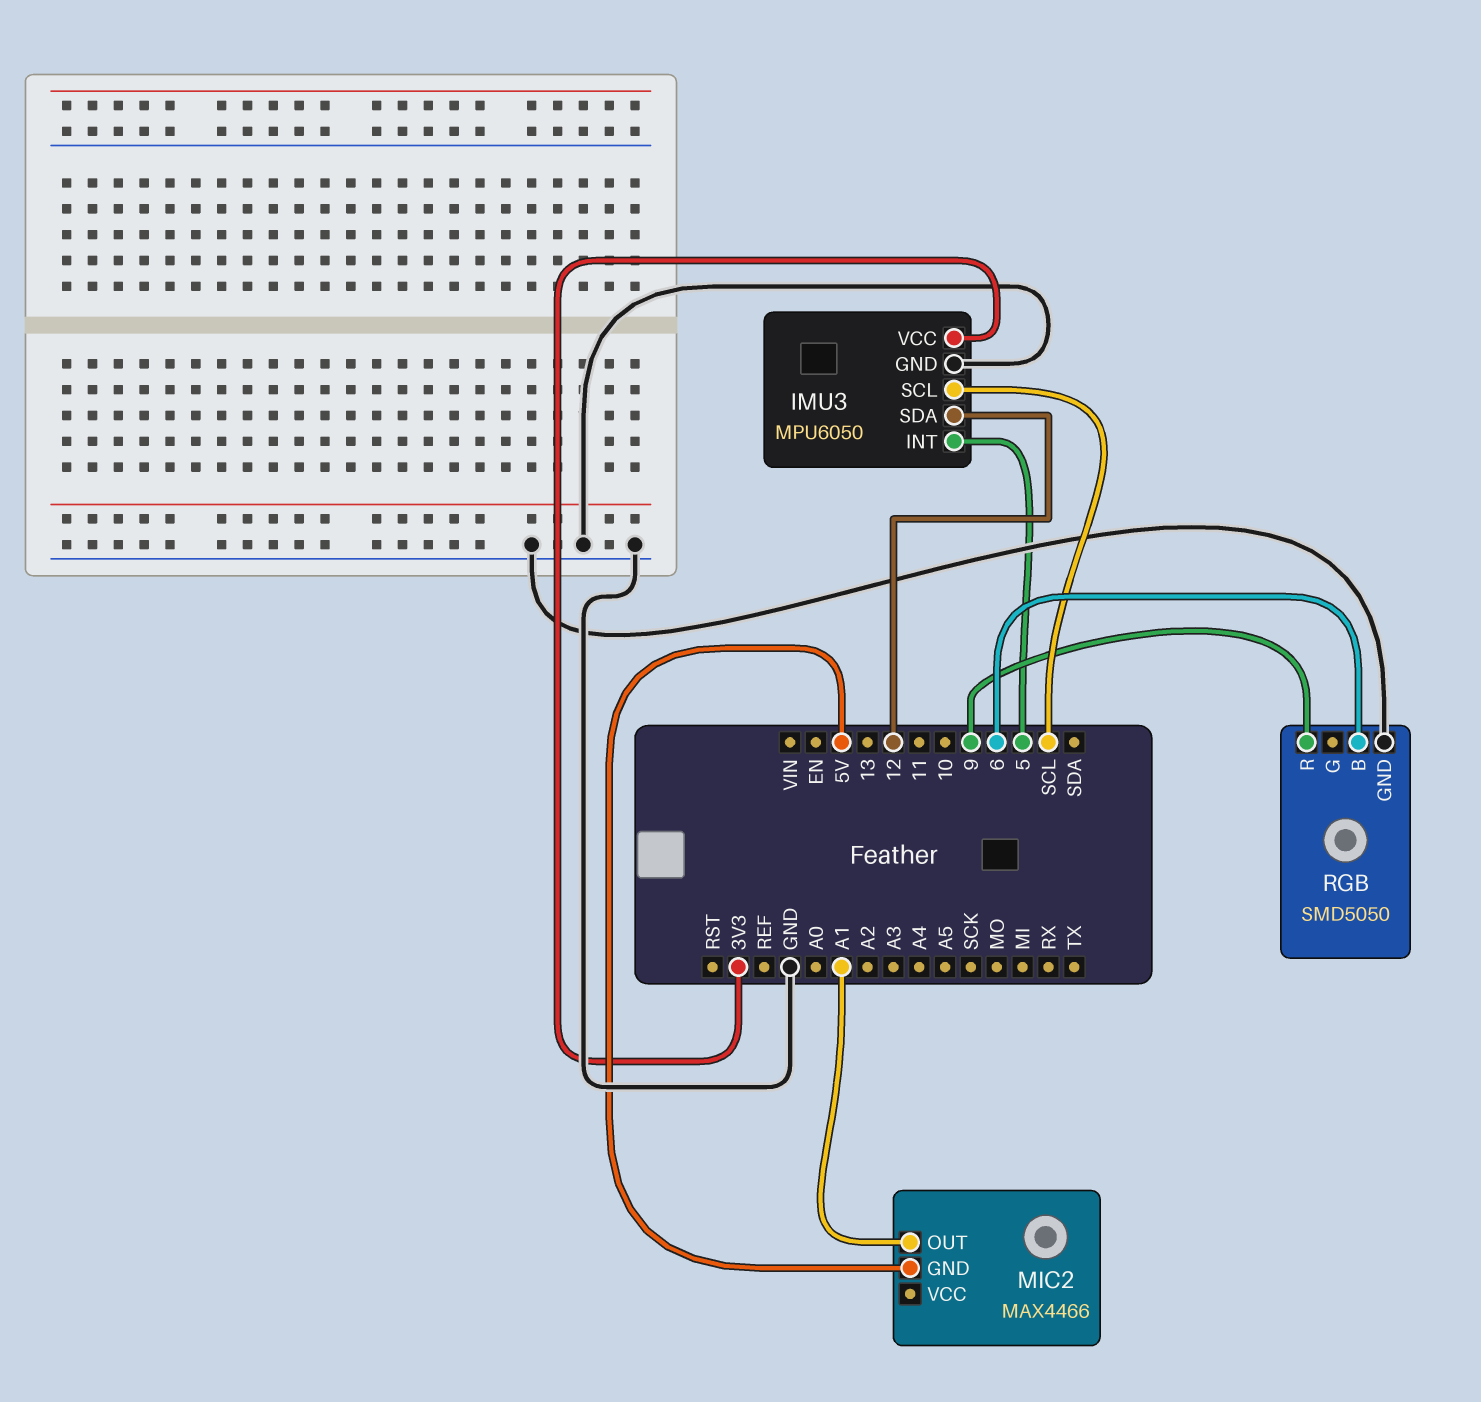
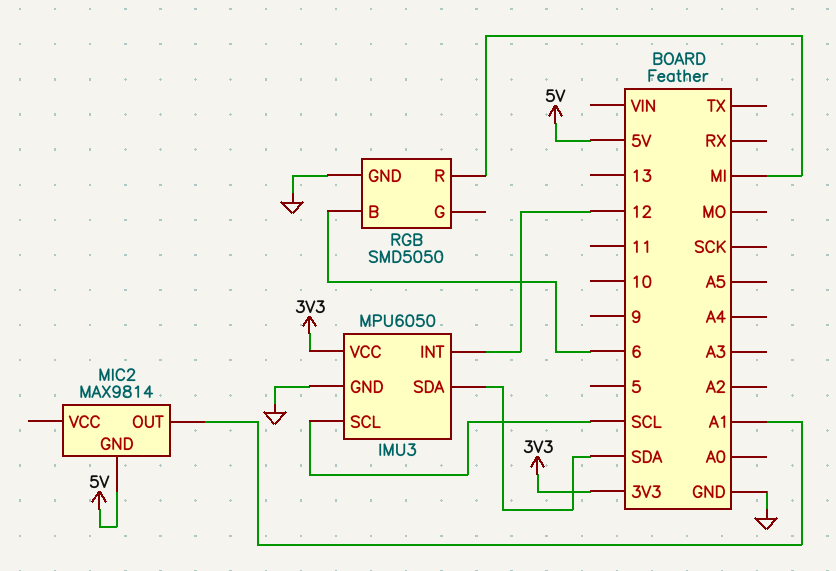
IMU3 pin INT: 5 -> 12
IMU3 pin SDA: 12 -> SDA
MIC2: MAX4466 -> MAX9814
RGB pin R: 9 -> MI

